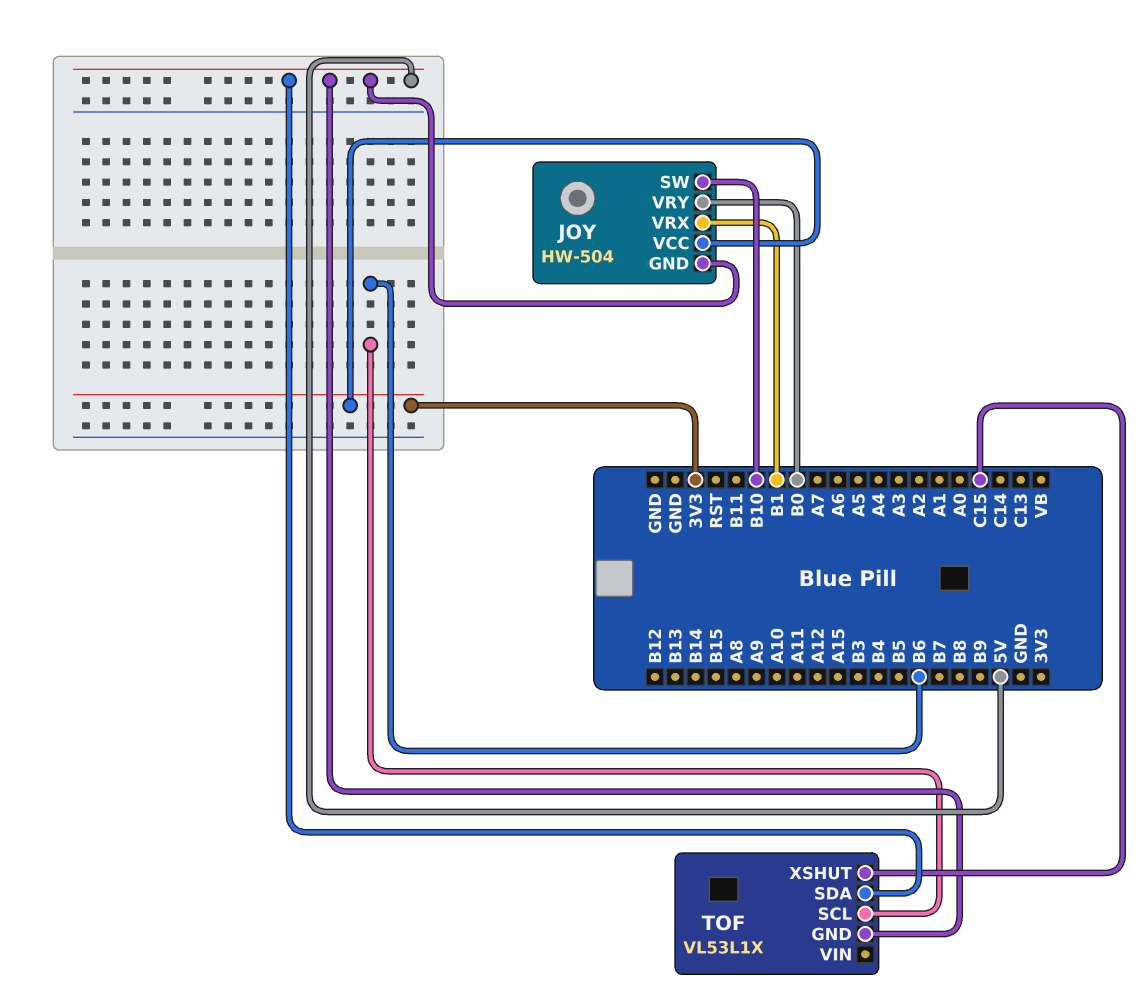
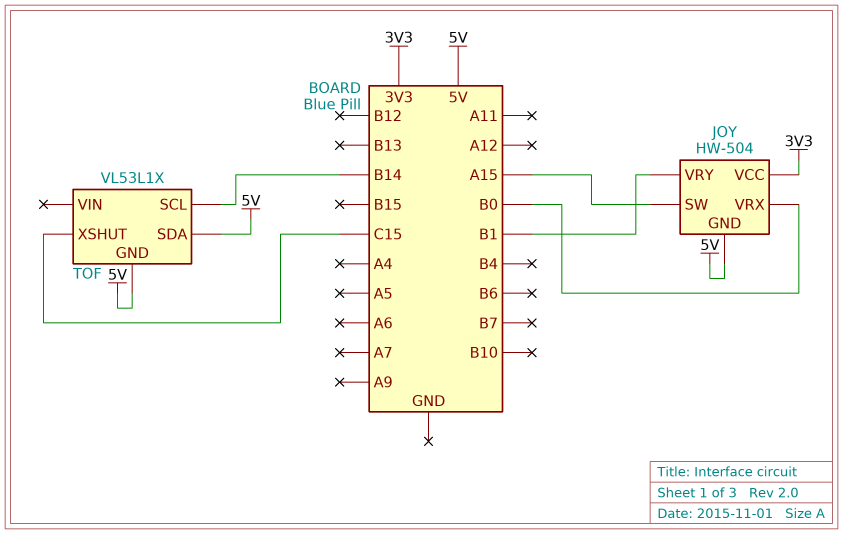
JOY pin SW: B10 -> A15
JOY pin VRX: B1 -> B0
JOY pin VRY: B0 -> B1
TOF pin SCL: B6 -> B14

